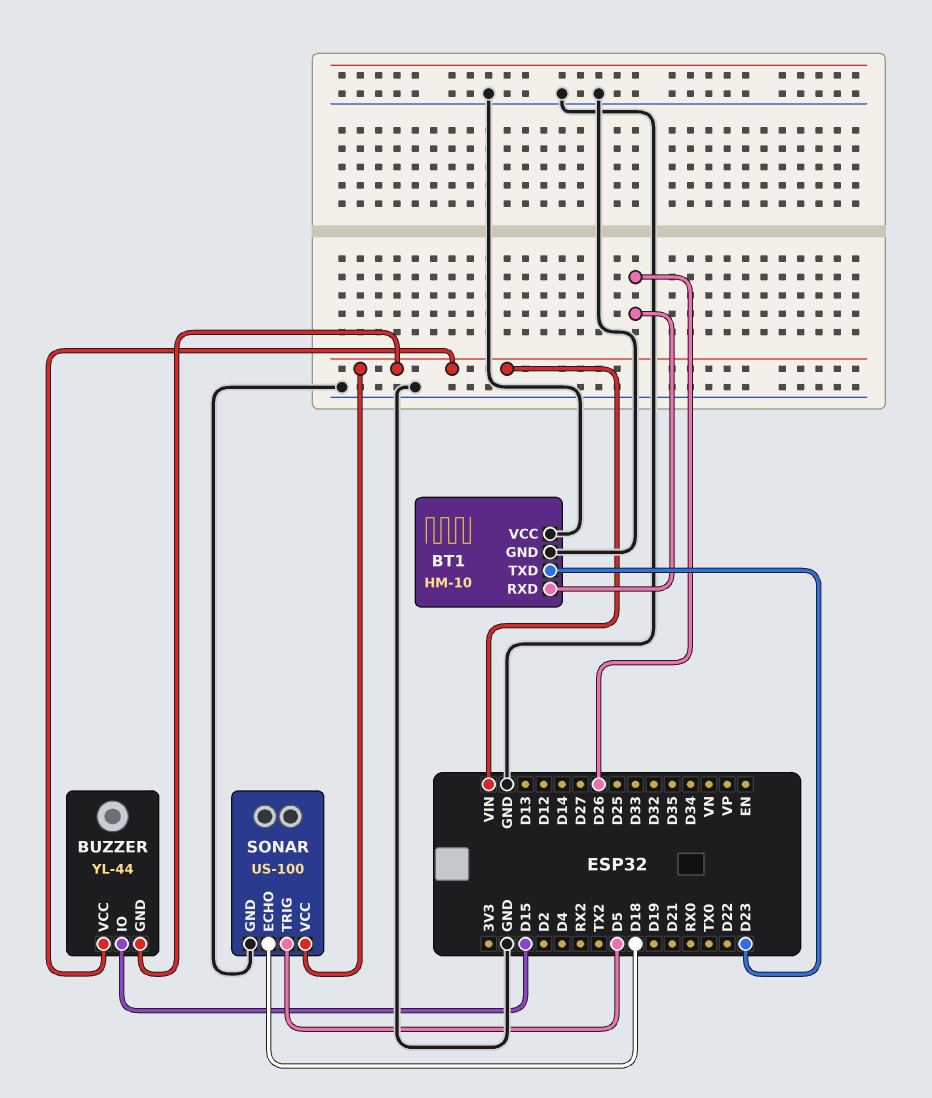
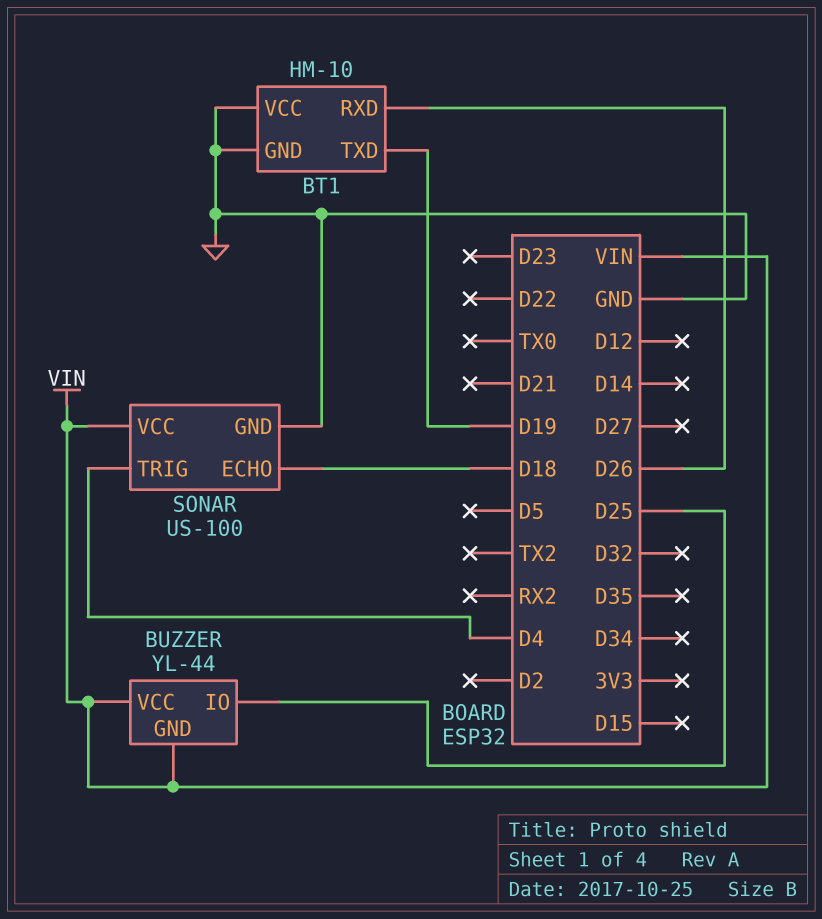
BT1 pin TXD: D23 -> D19
BUZZER pin IO: D15 -> D25
SONAR pin TRIG: D5 -> D4

